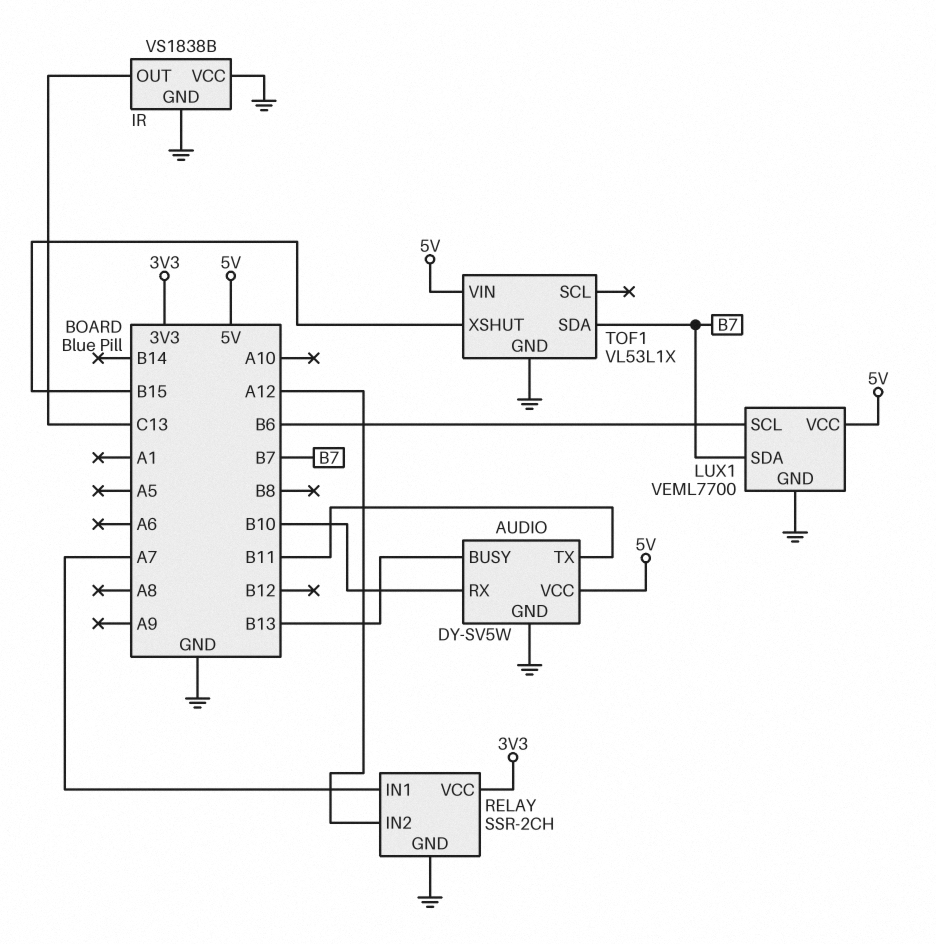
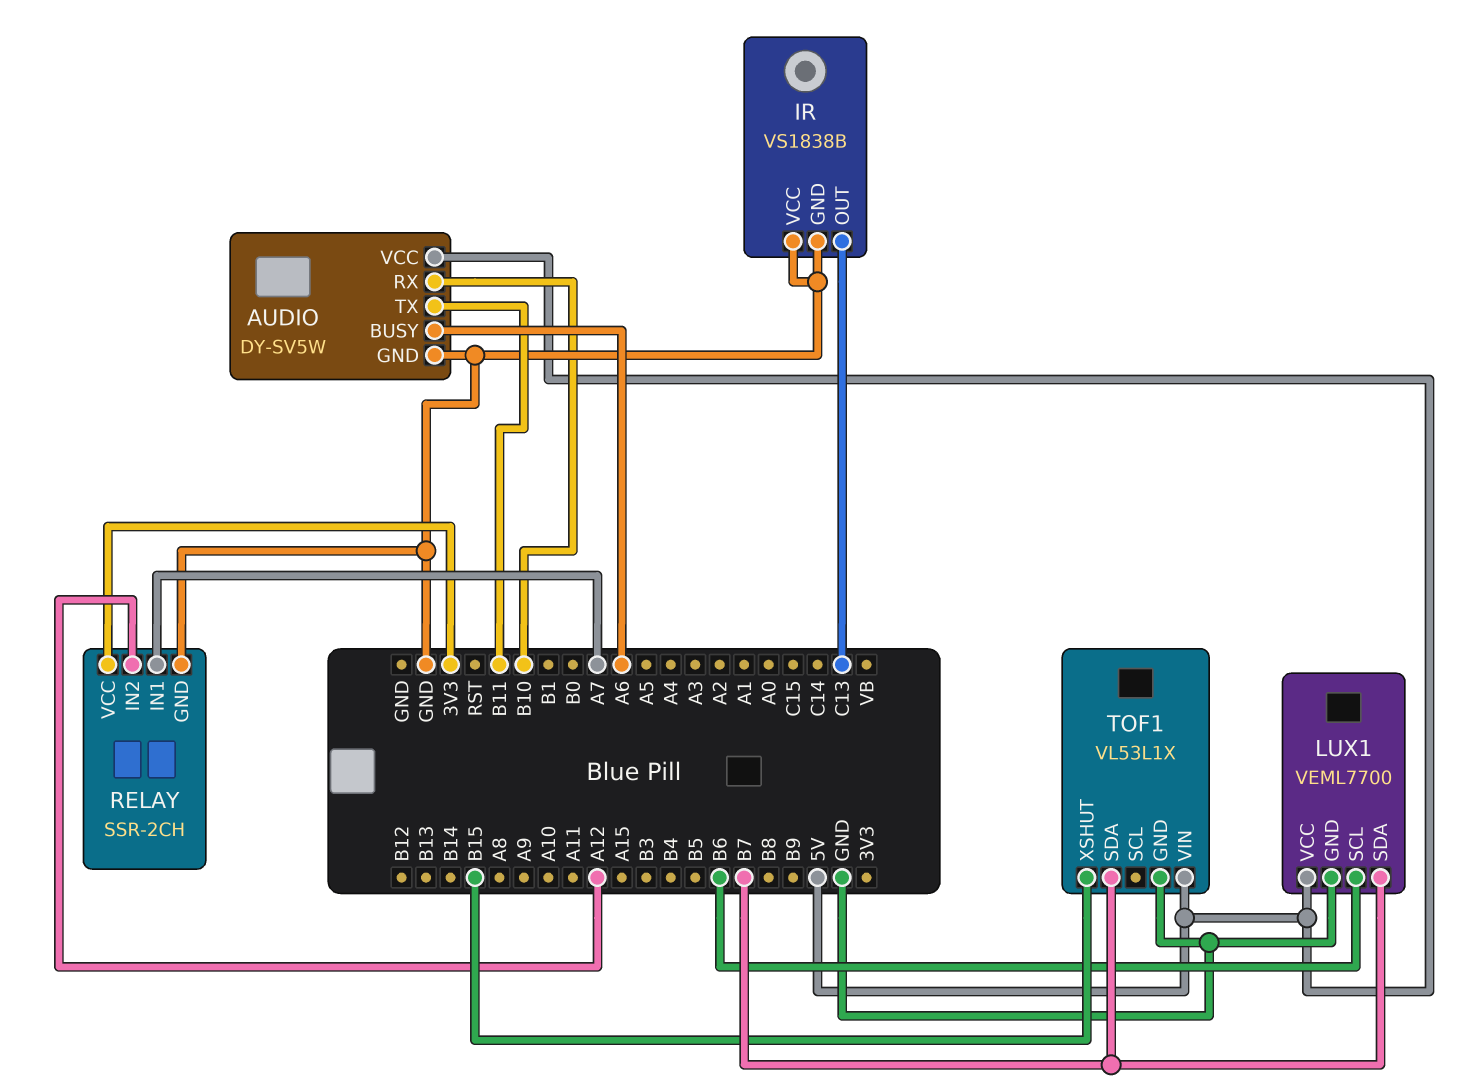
AUDIO pin BUSY: B13 -> A6

